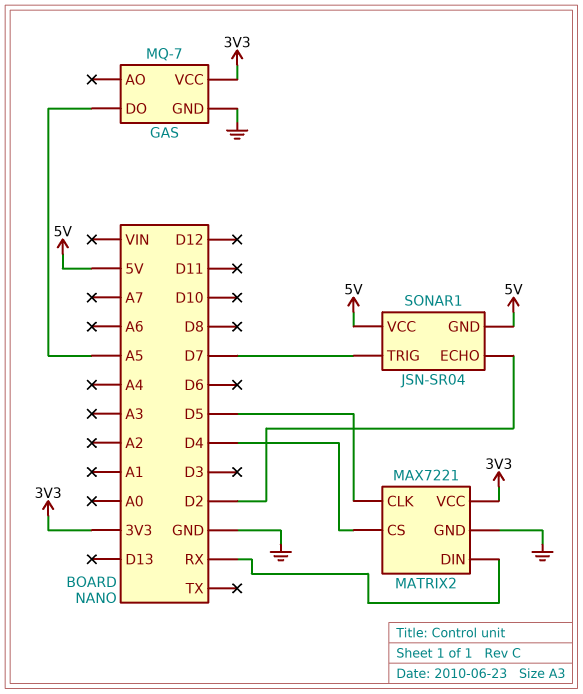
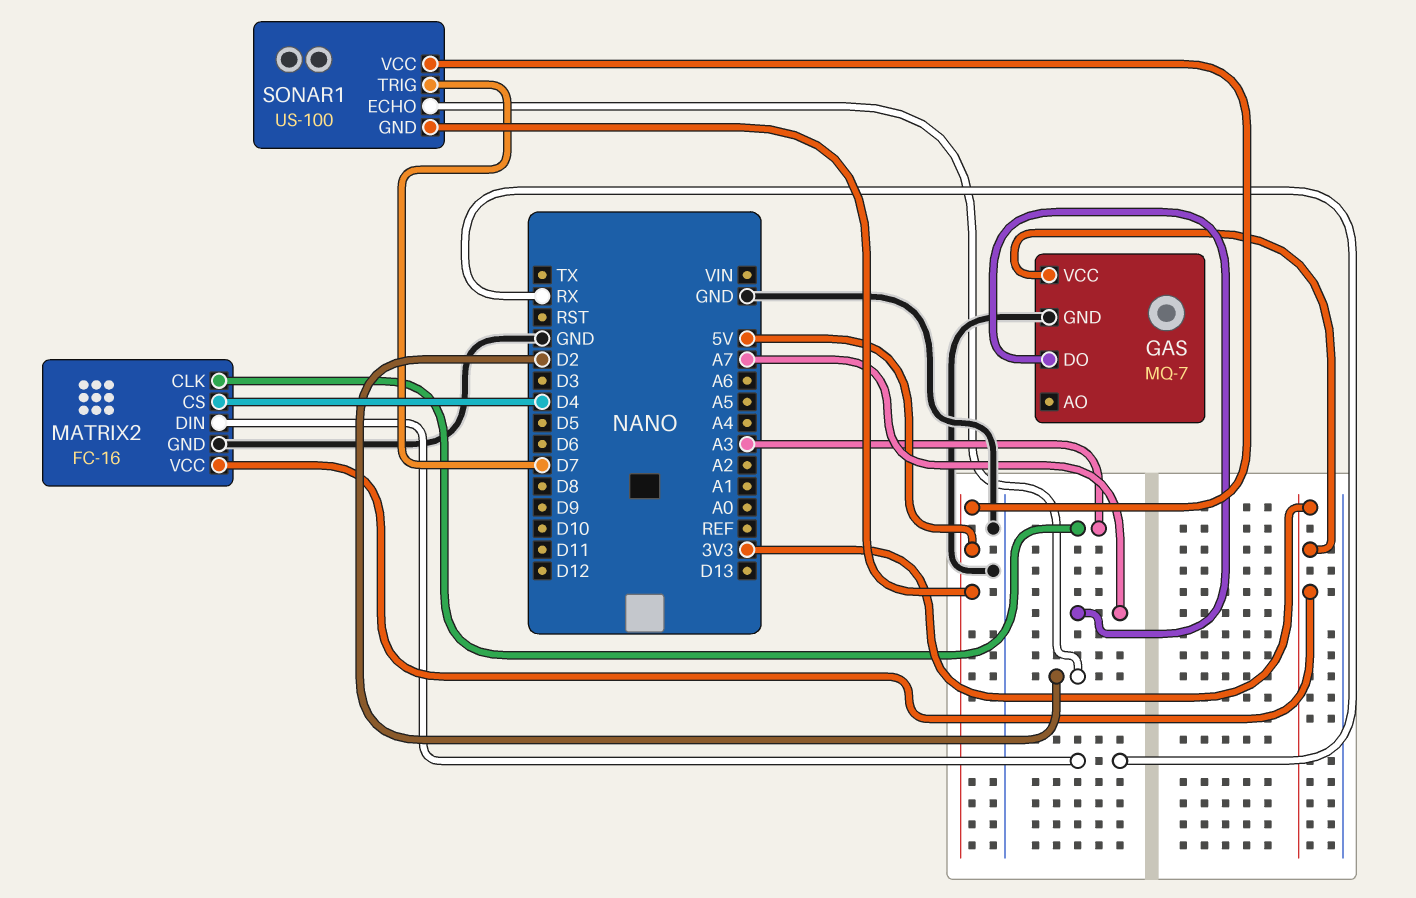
GAS pin DO: A5 -> A7
MATRIX2: MAX7221 -> FC-16
MATRIX2 pin CLK: D5 -> A3
SONAR1: JSN-SR04 -> US-100

